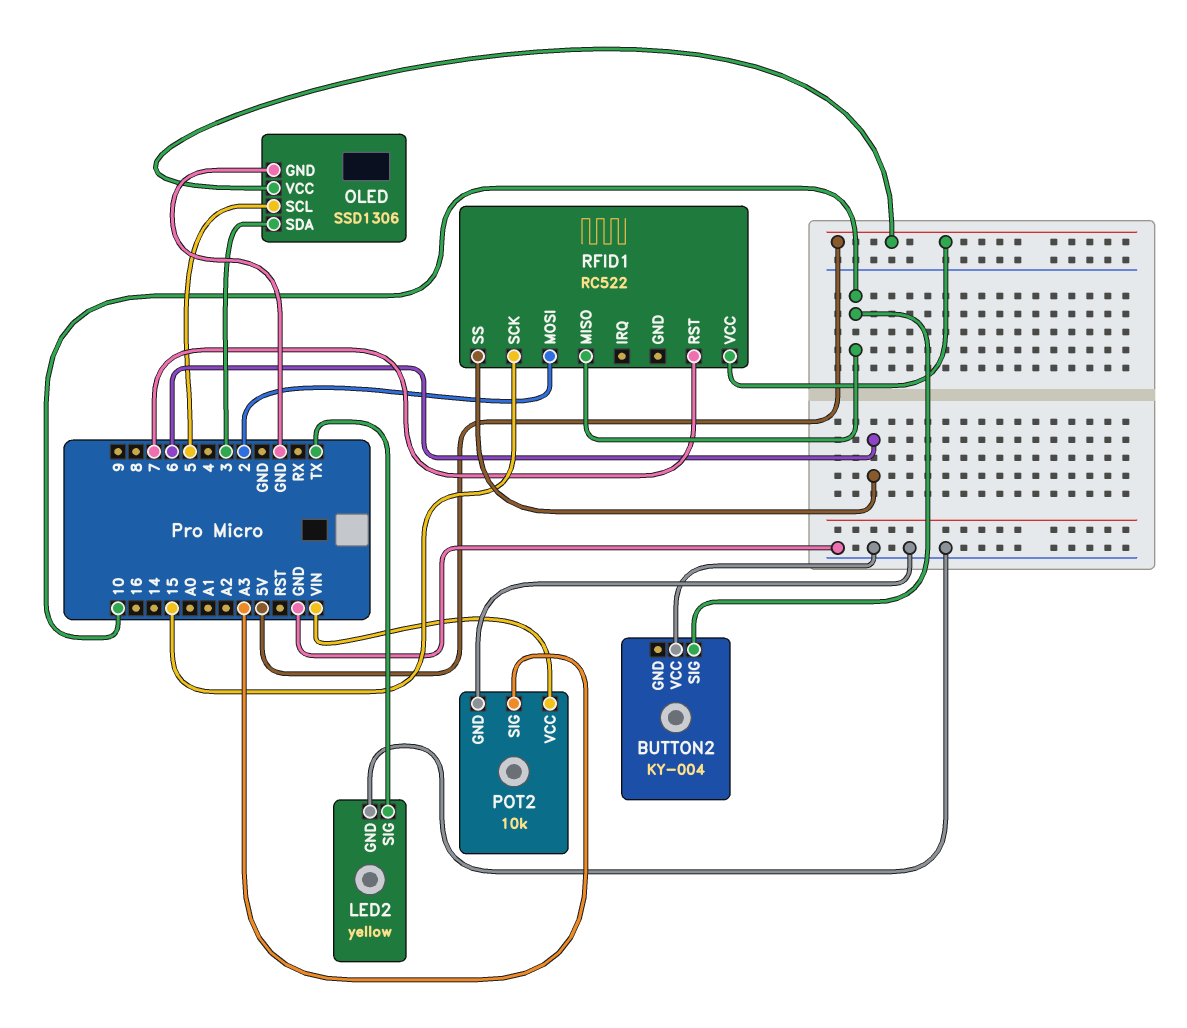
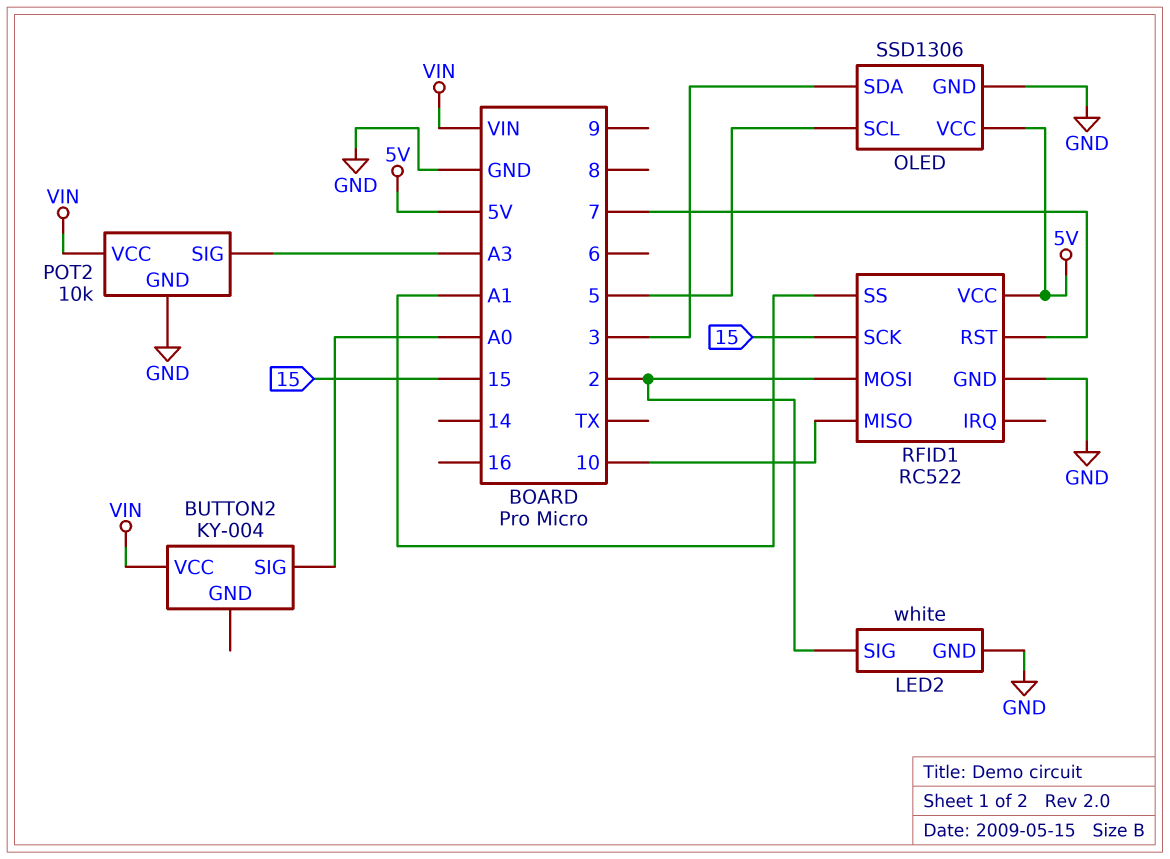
BUTTON2 pin SIG: 10 -> A0
BUTTON2 pin VCC: GND -> VIN
LED2: yellow -> white
LED2 pin SIG: TX -> 2
RFID1 pin GND: none -> GND
RFID1 pin SS: 6 -> A1

